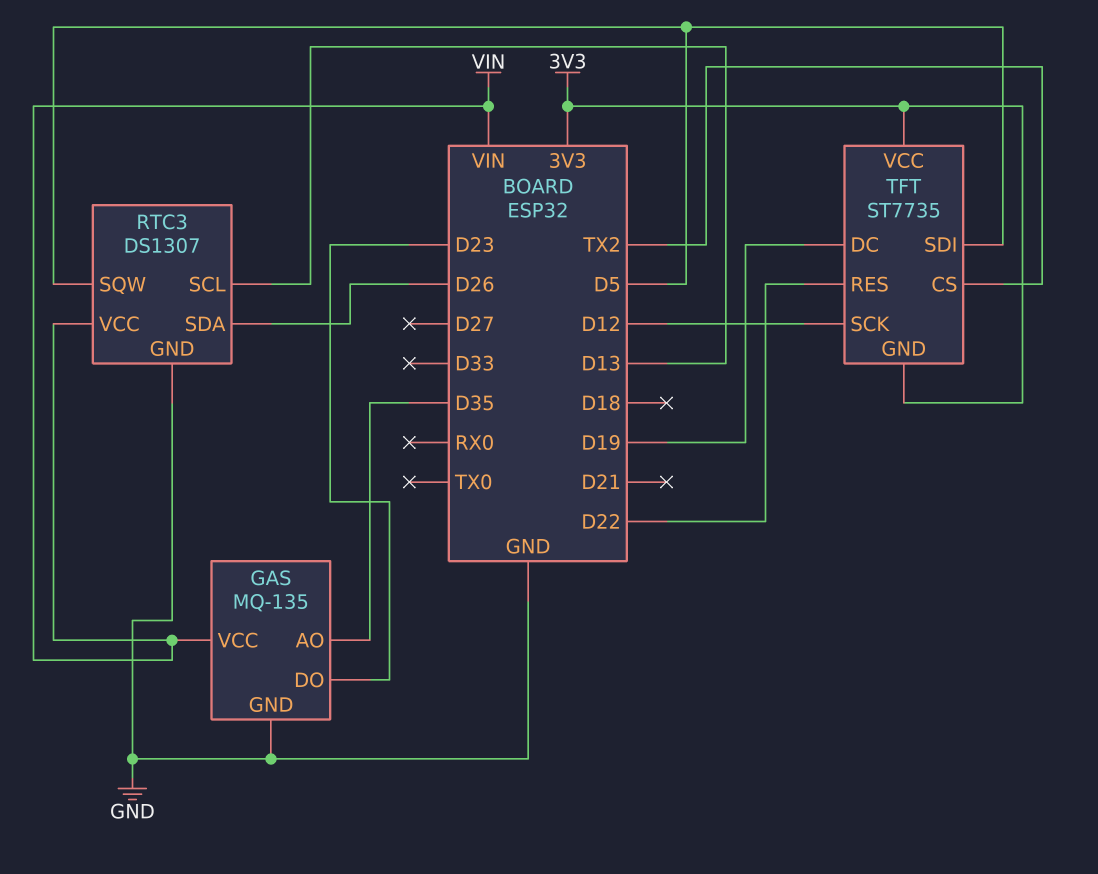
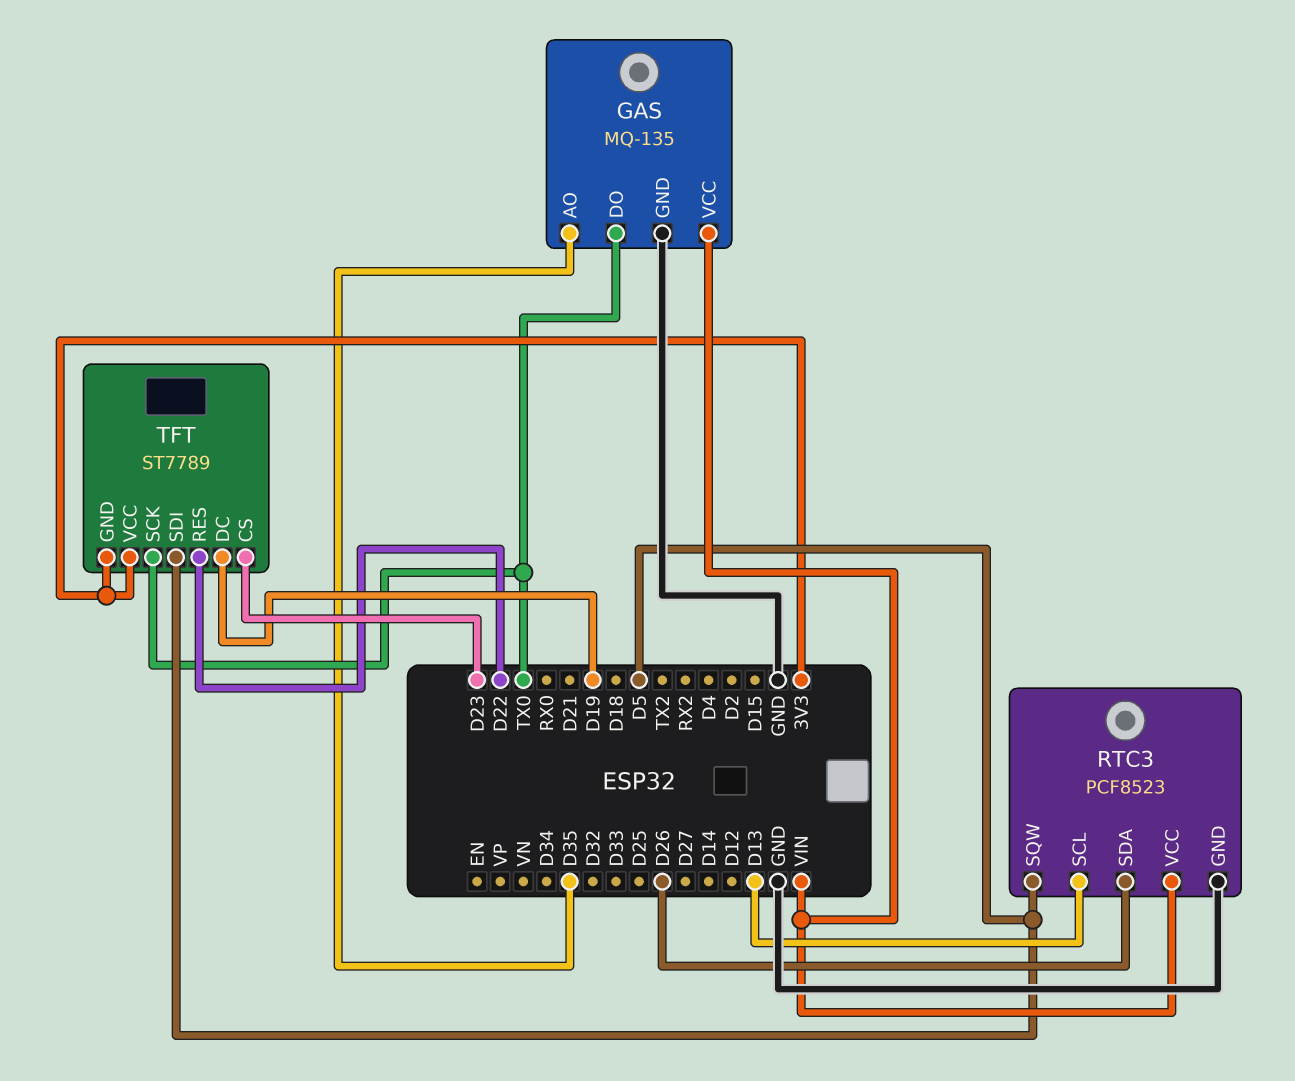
GAS pin DO: D23 -> TX0
RTC3: DS1307 -> PCF8523
TFT: ST7735 -> ST7789
TFT pin CS: TX2 -> D23
TFT pin SCK: D12 -> TX0

